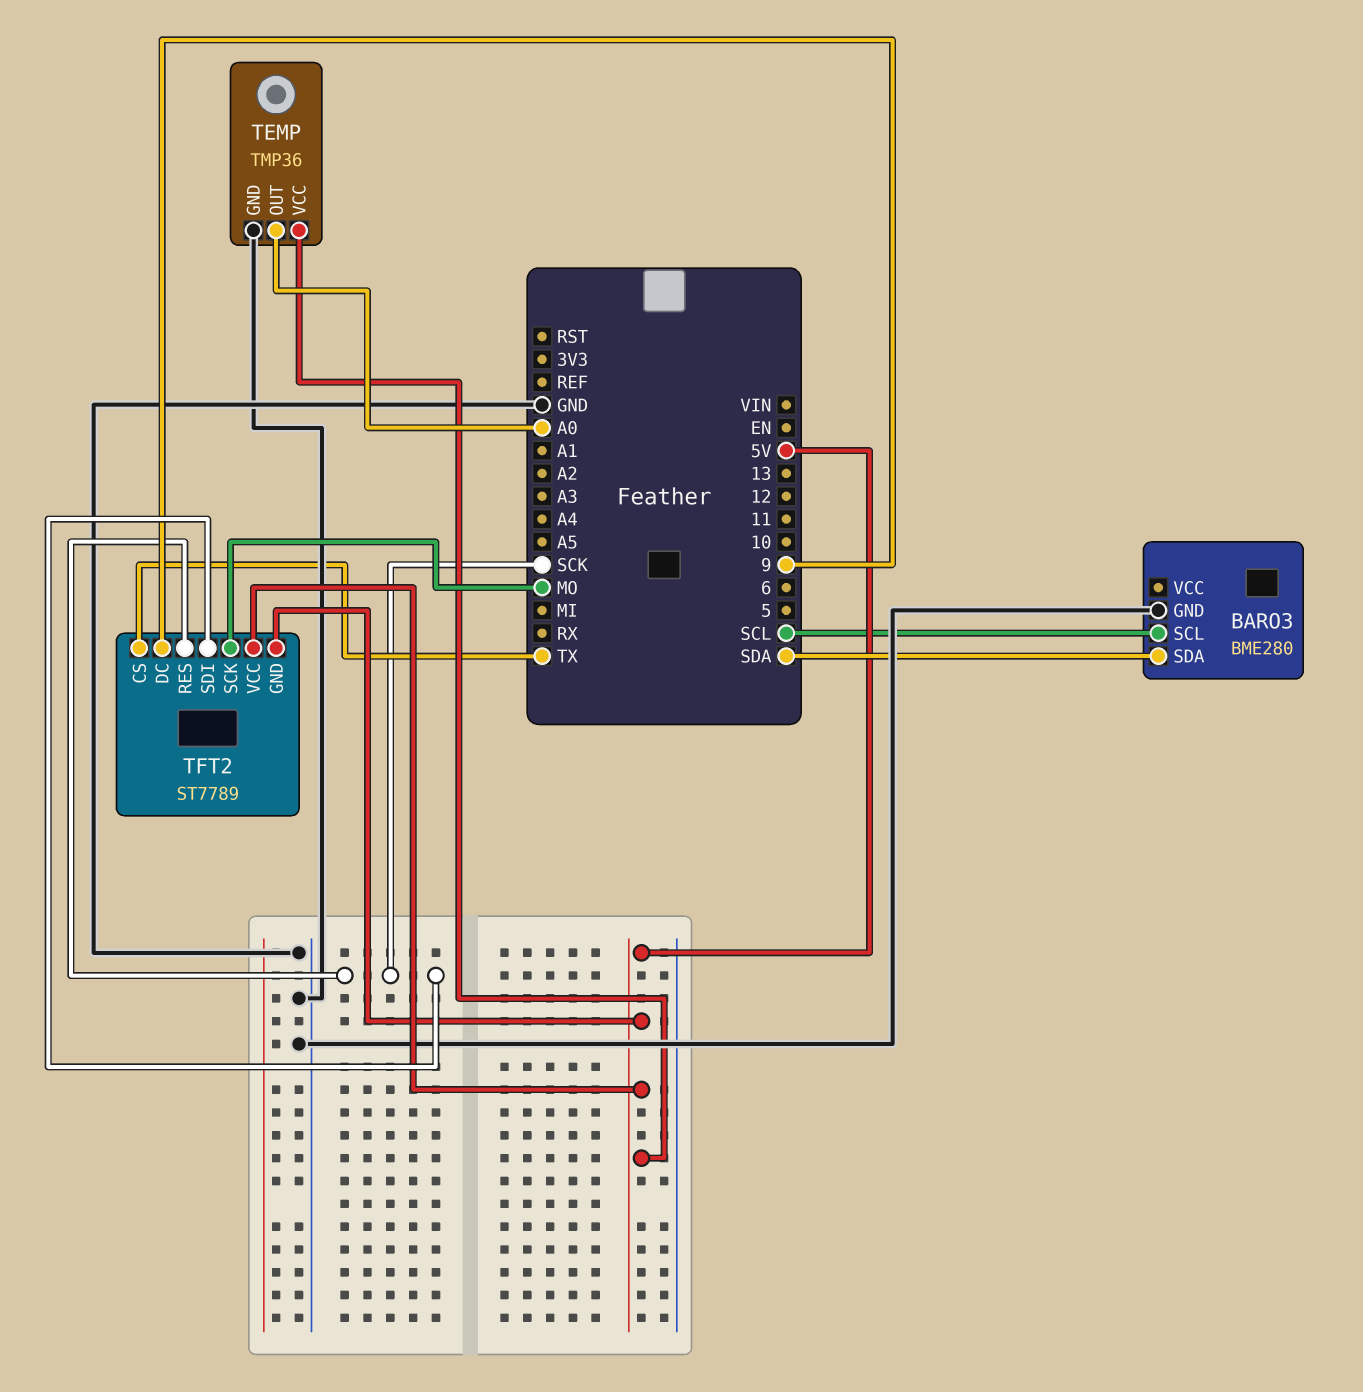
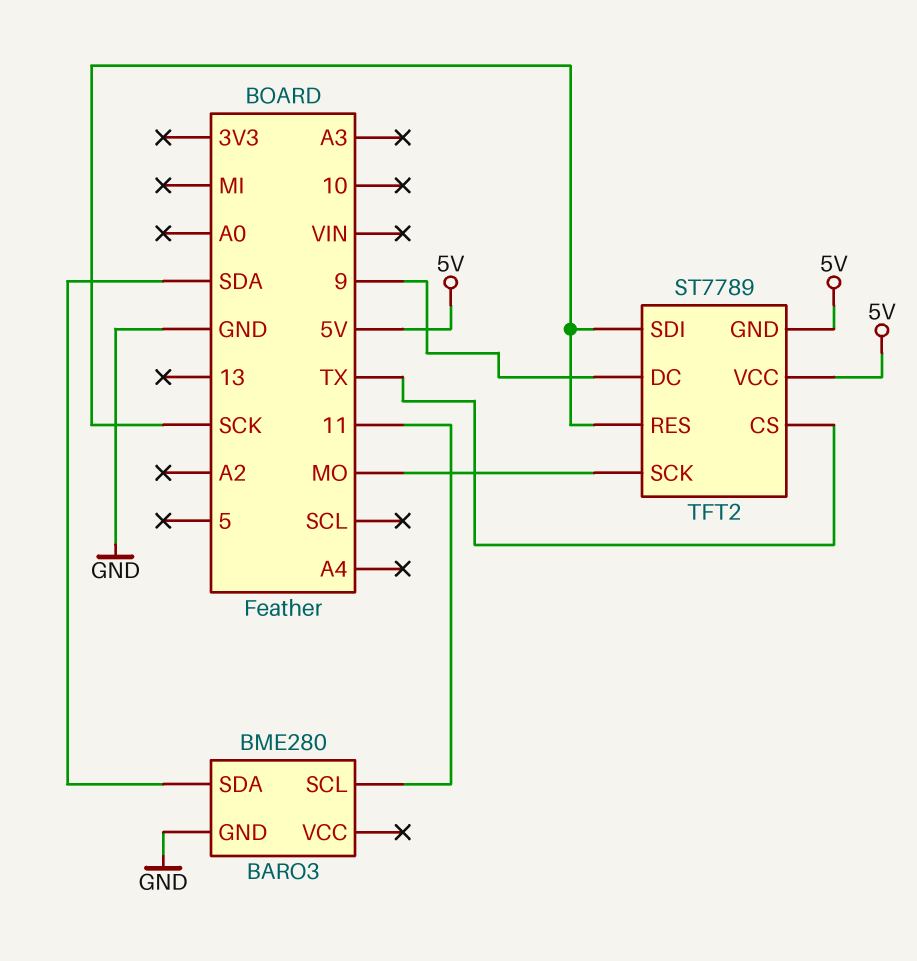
BARO3 pin SCL: SCL -> 11
TEMP: TMP36 -> none
TEMP pin GND: GND -> none
TEMP pin OUT: A0 -> none
TEMP pin VCC: 5V -> none

